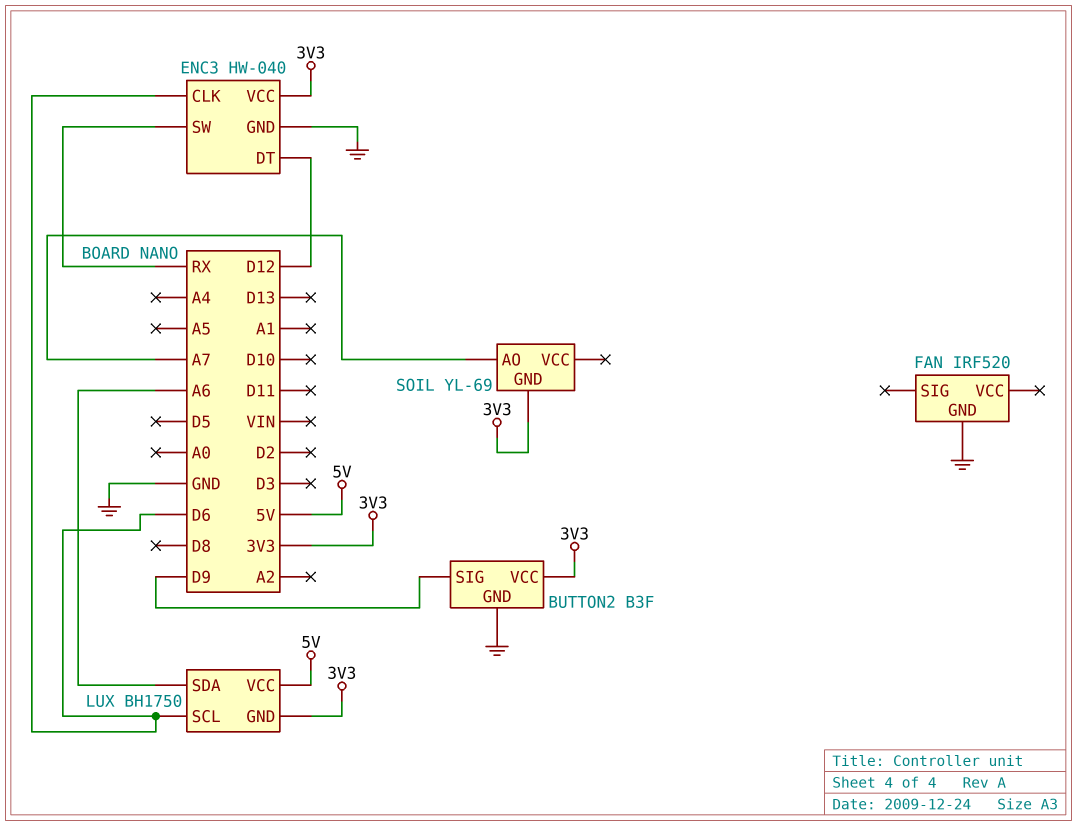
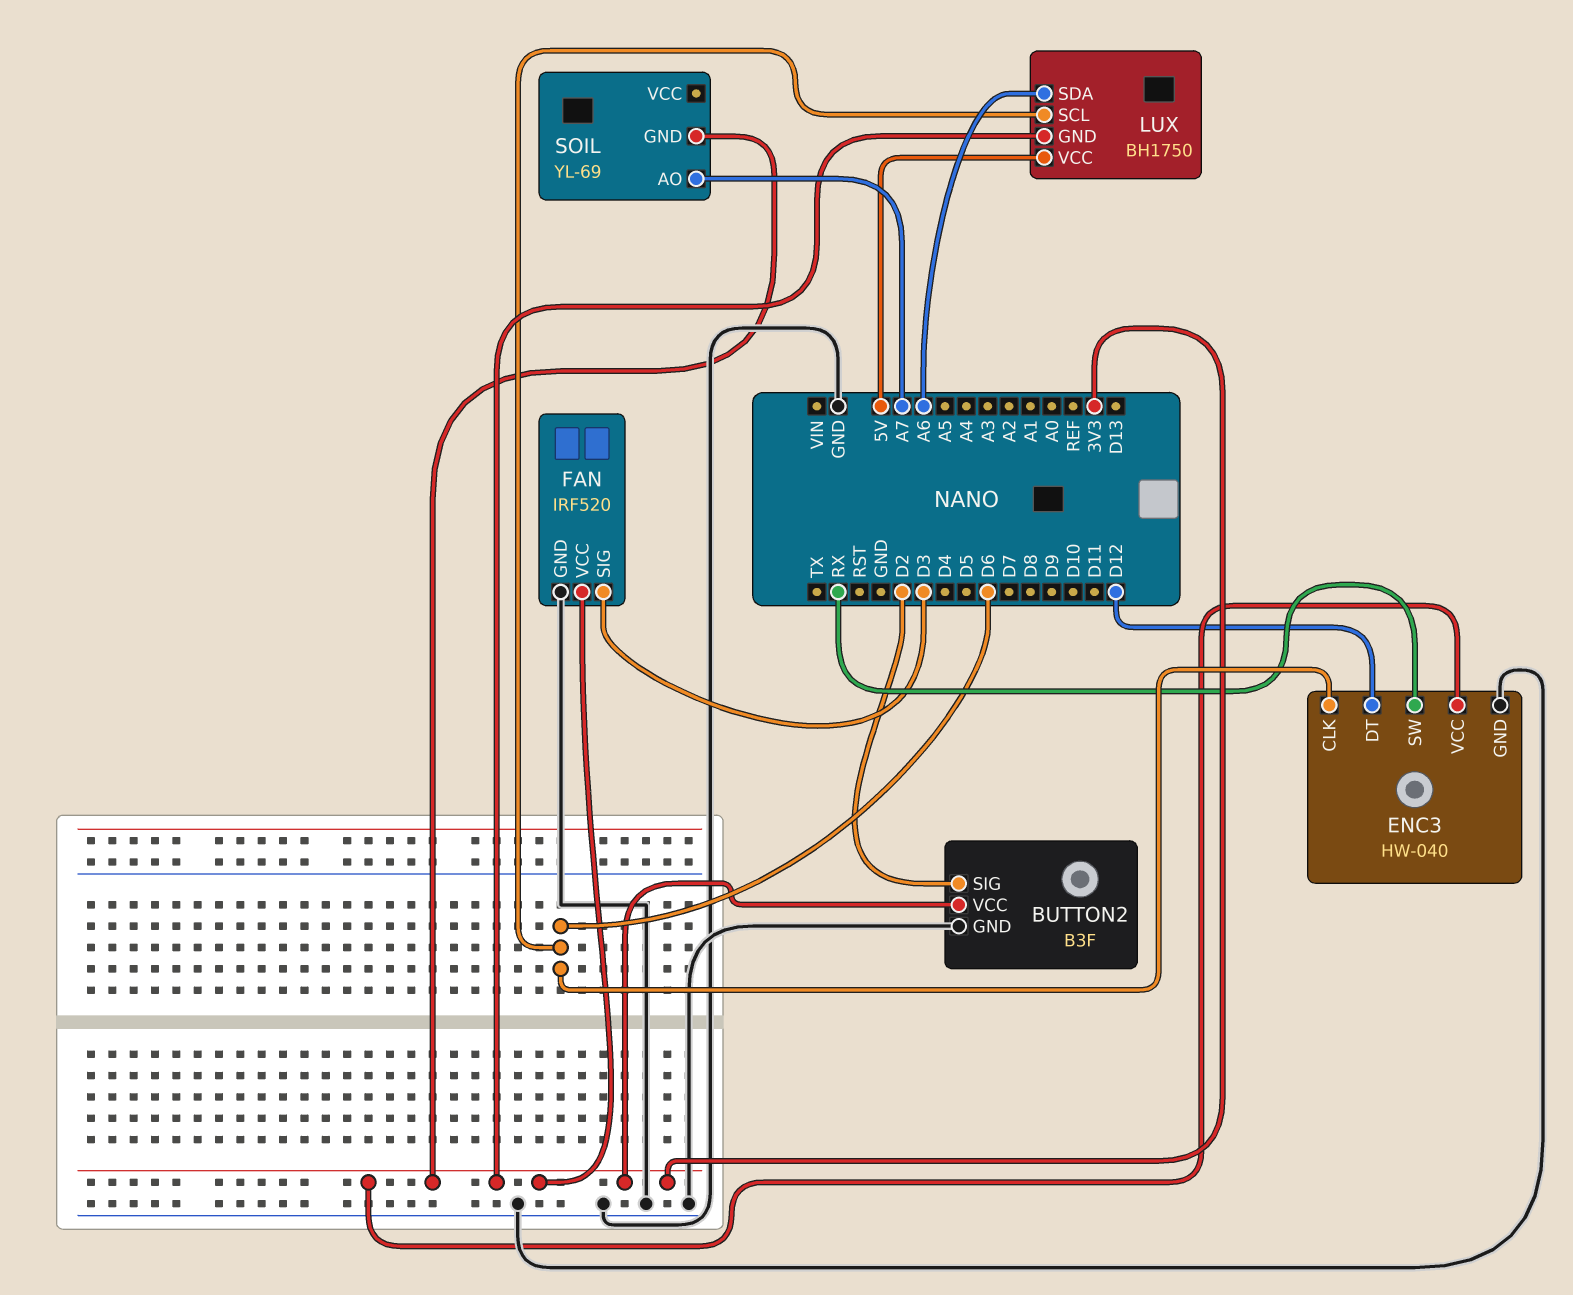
BUTTON2 pin SIG: D9 -> D2
FAN pin SIG: none -> D3
FAN pin VCC: none -> 3V3

